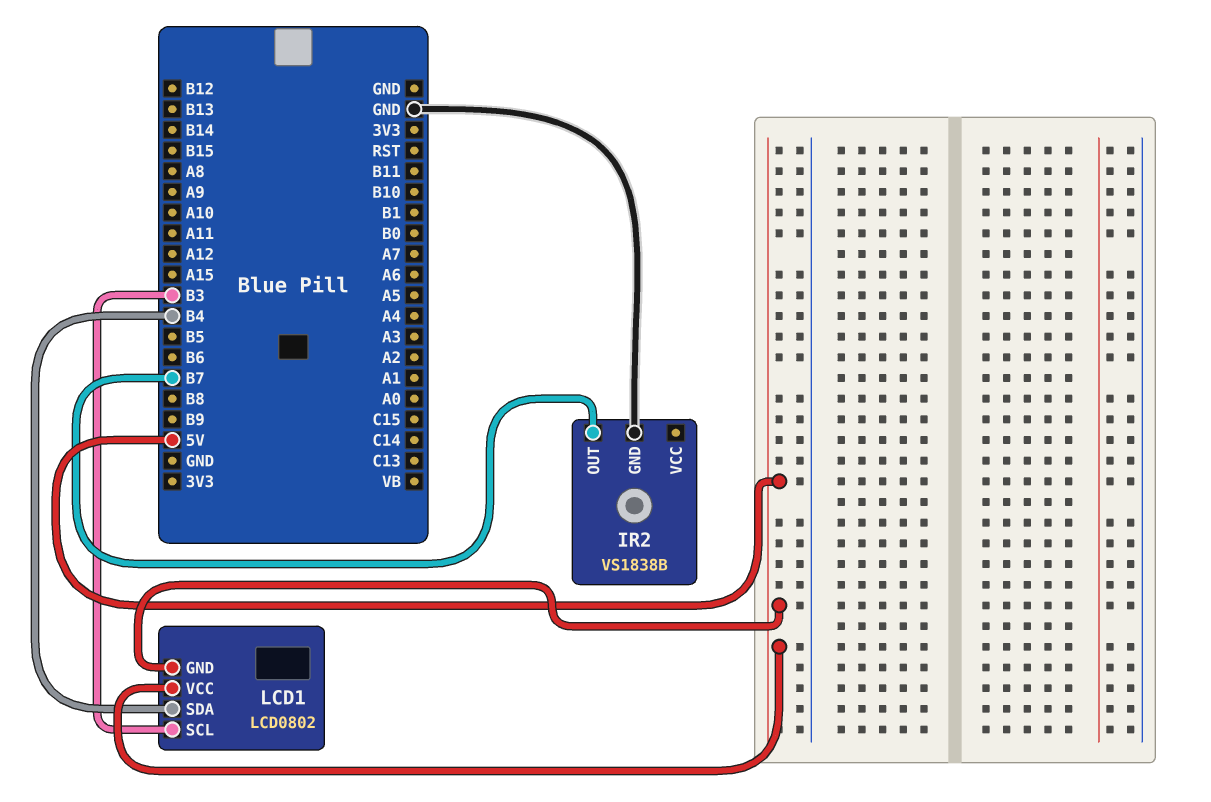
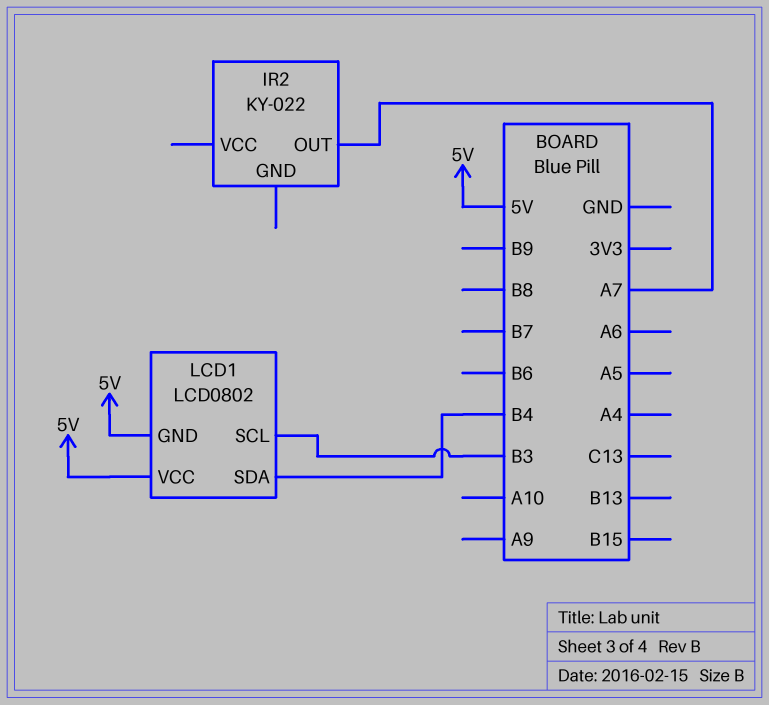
IR2: VS1838B -> KY-022
IR2 pin GND: GND -> none
IR2 pin OUT: B7 -> A7

